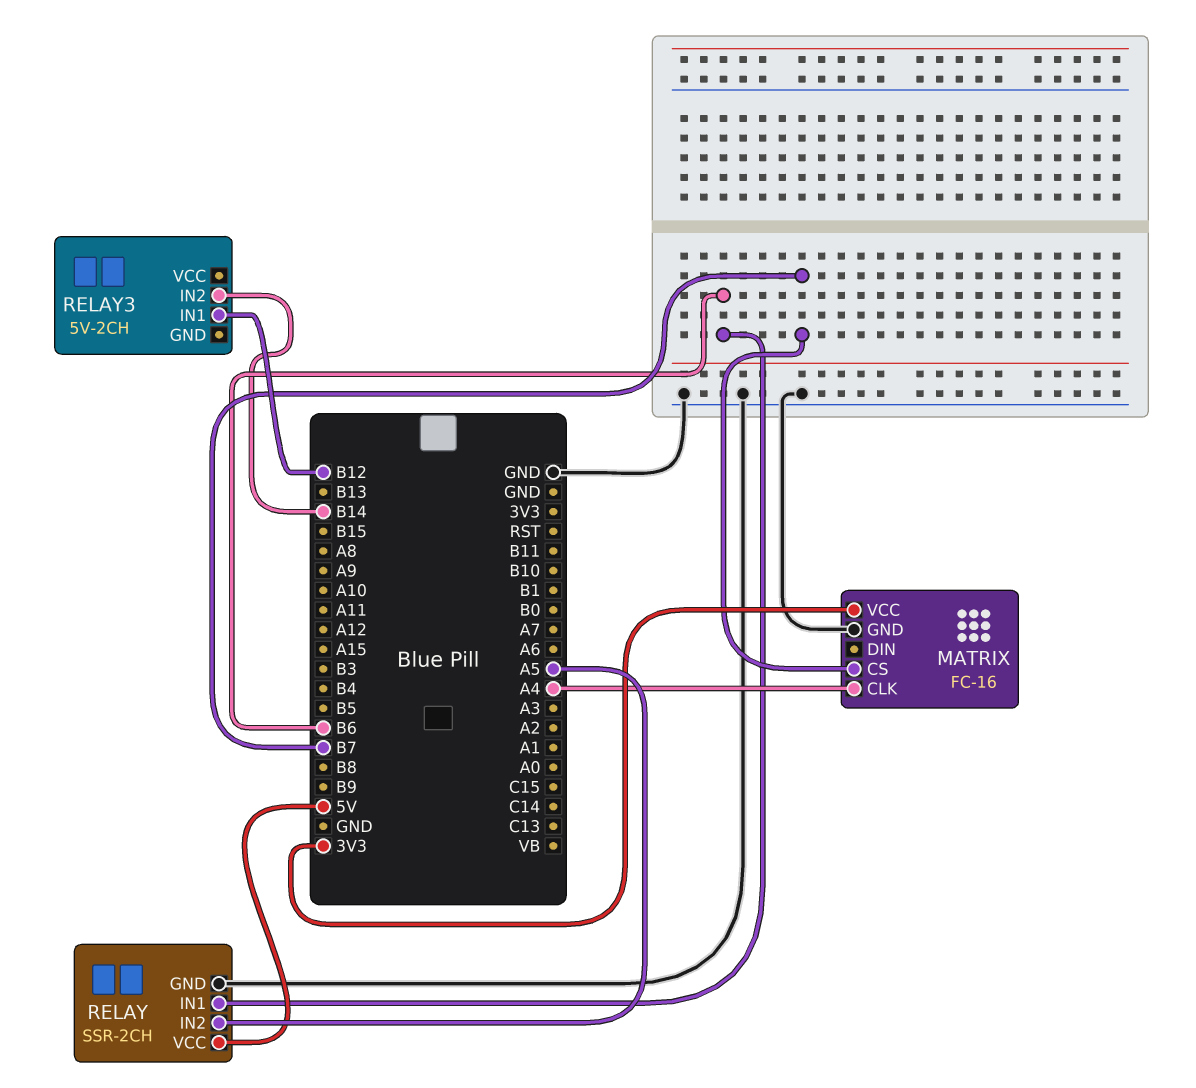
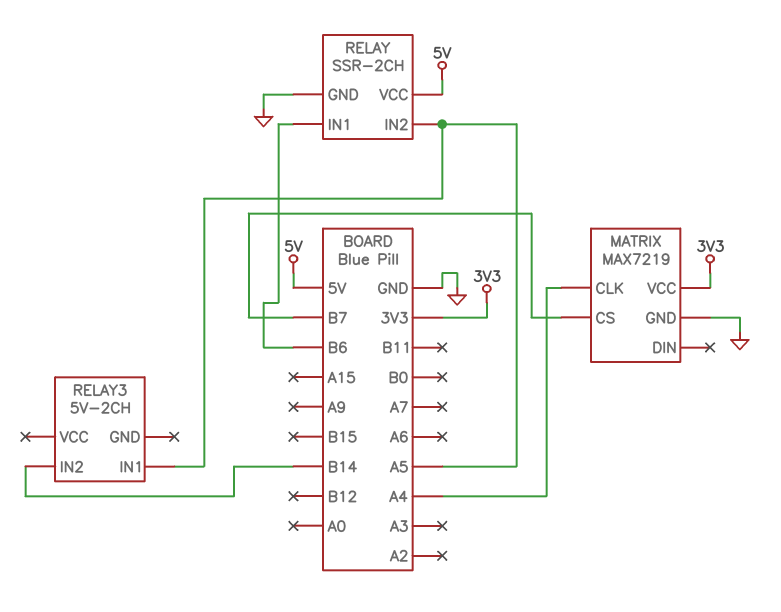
MATRIX: FC-16 -> MAX7219
RELAY3 pin IN1: B12 -> A5

